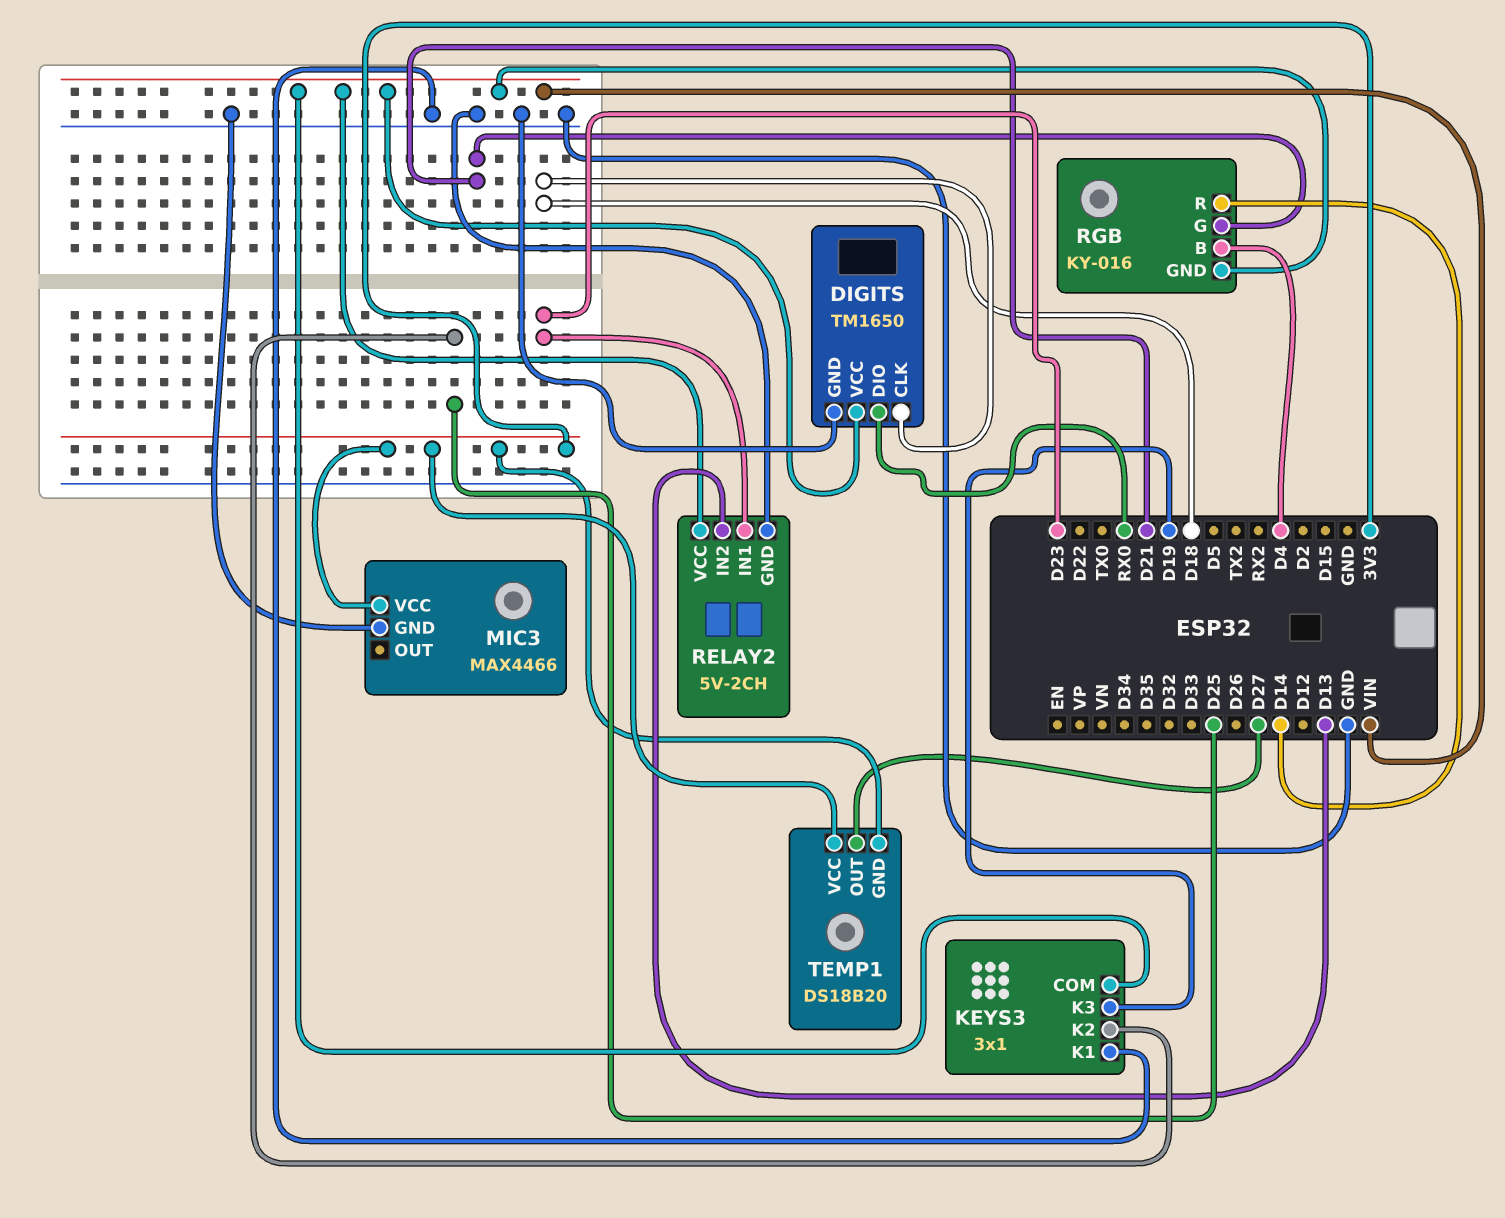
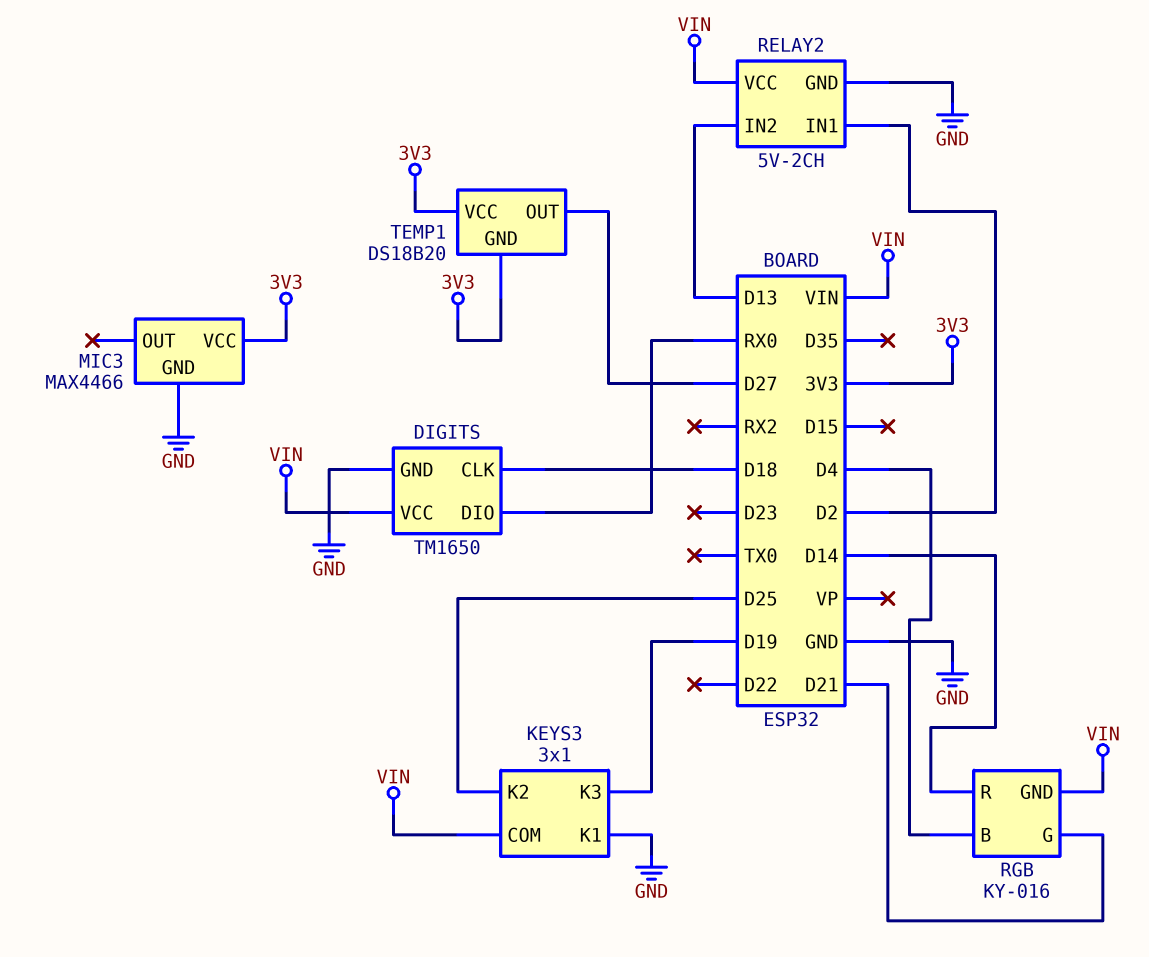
RELAY2 pin IN1: D23 -> D2

